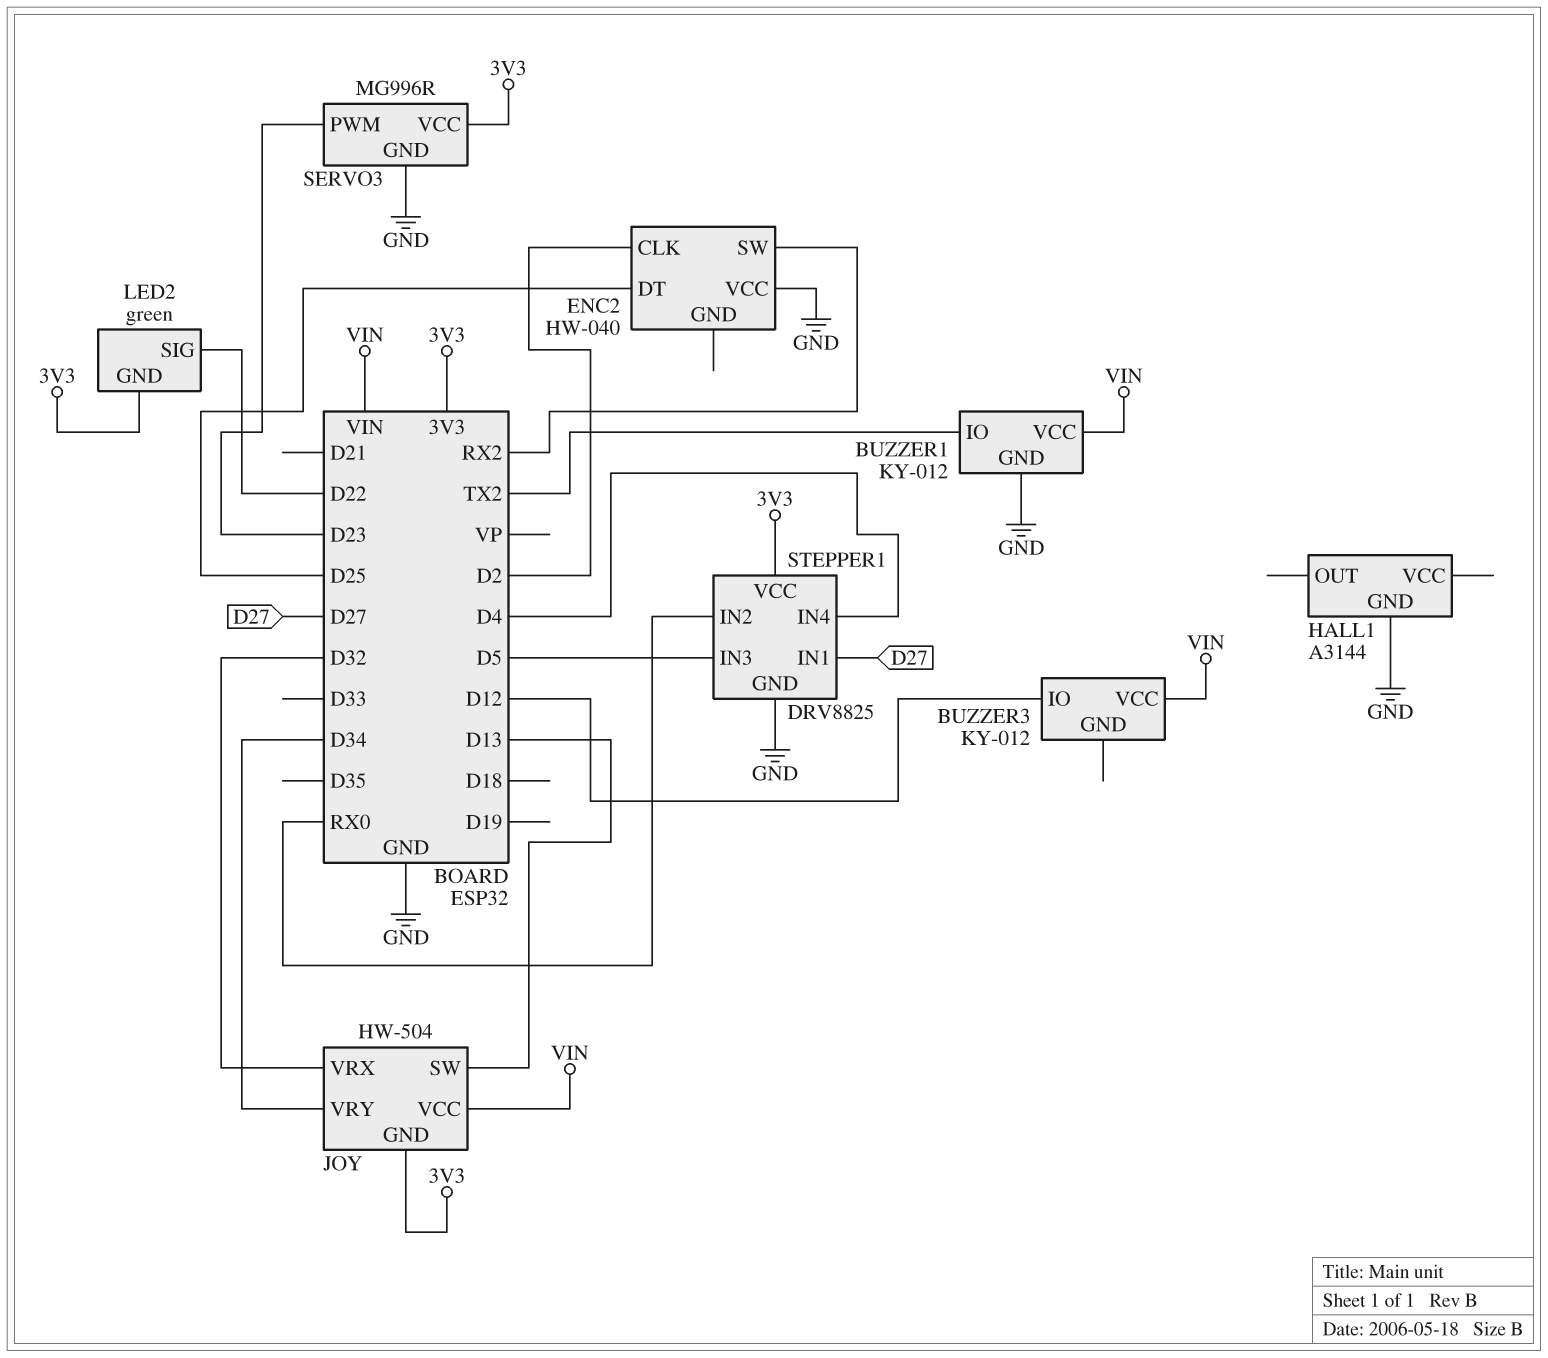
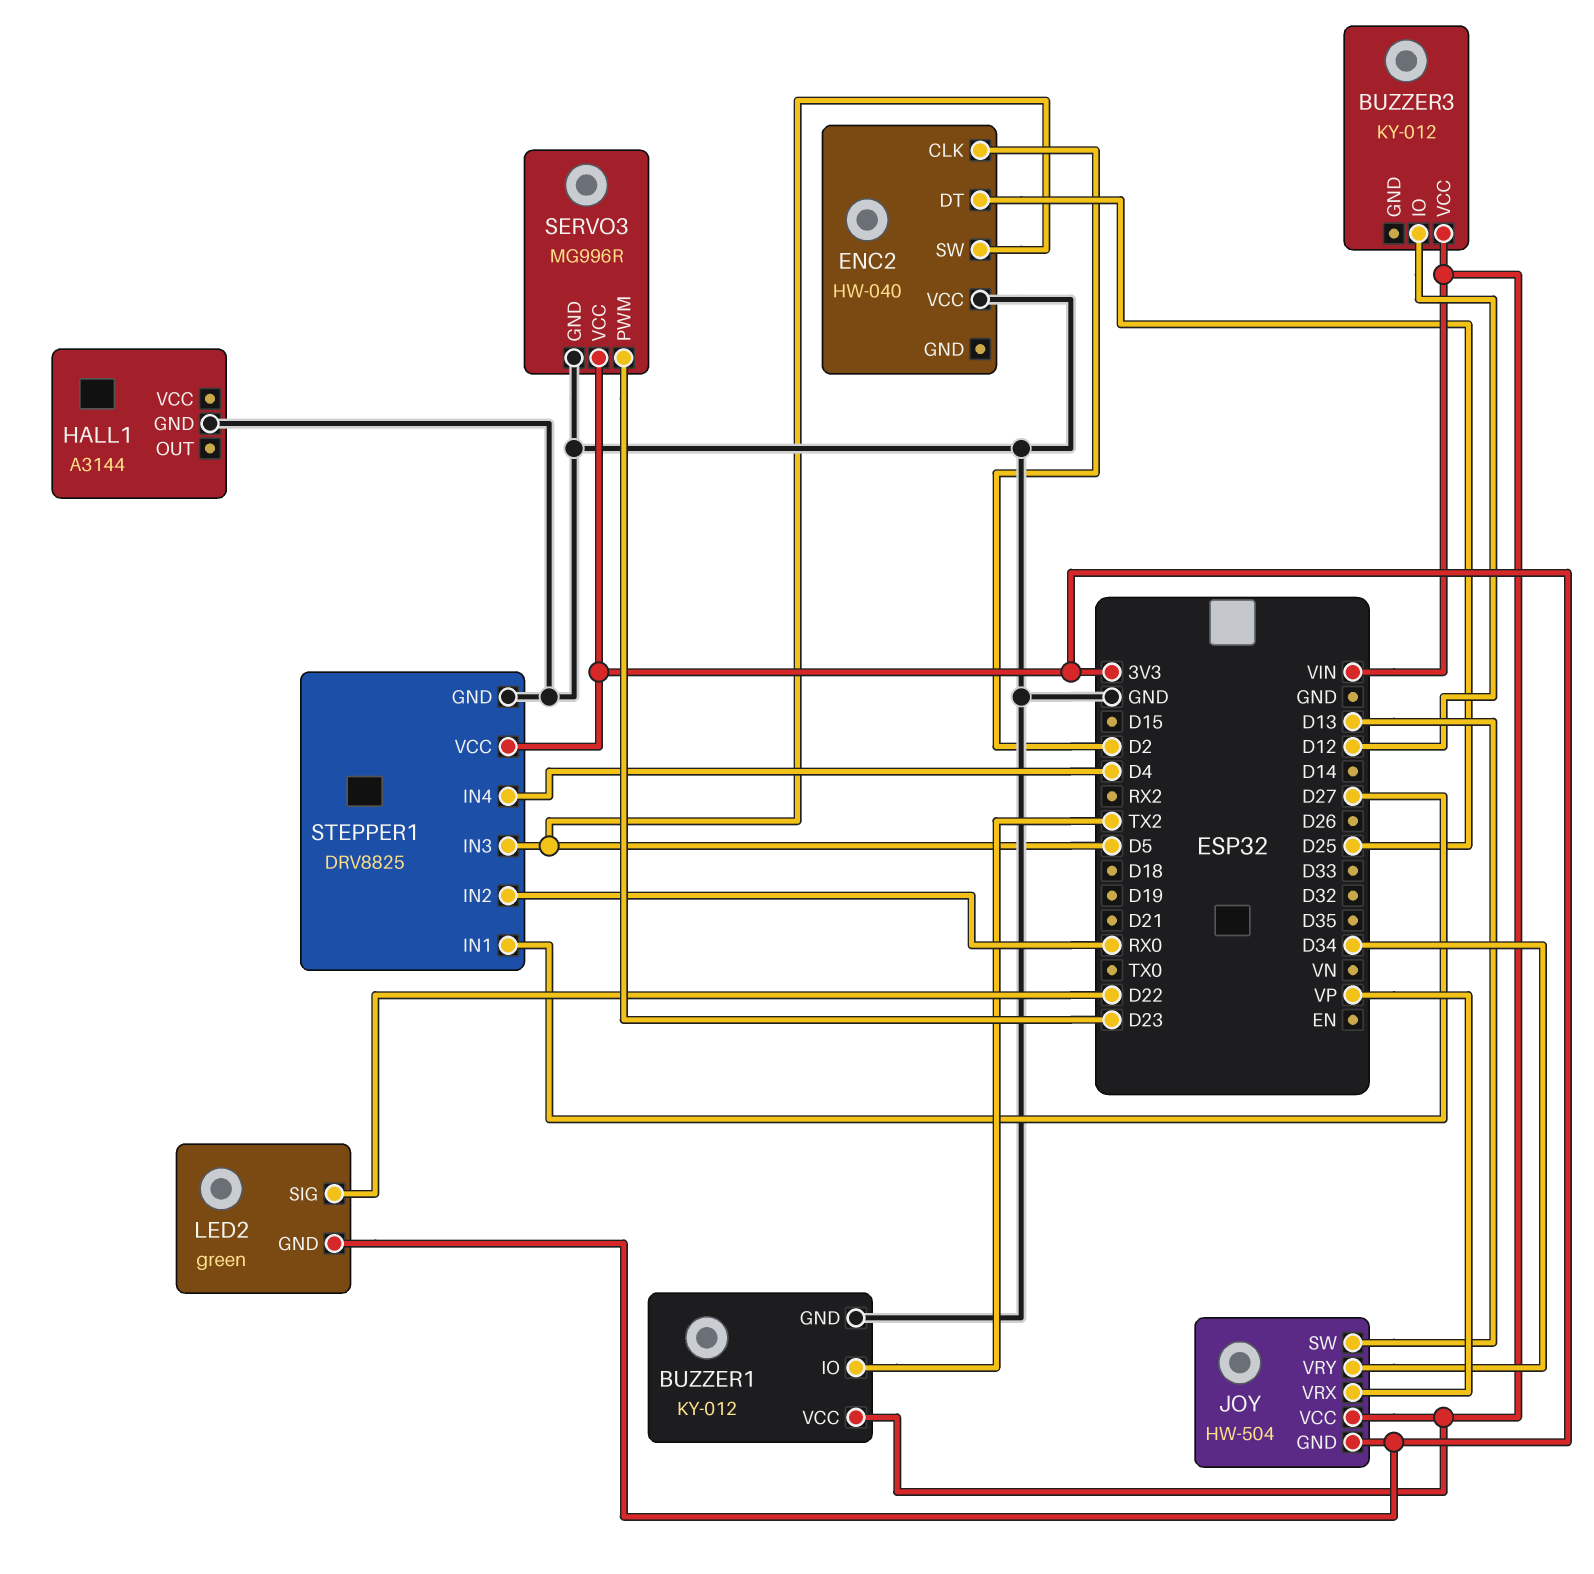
ENC2 pin SW: RX2 -> D5
JOY pin VRX: D32 -> VP

